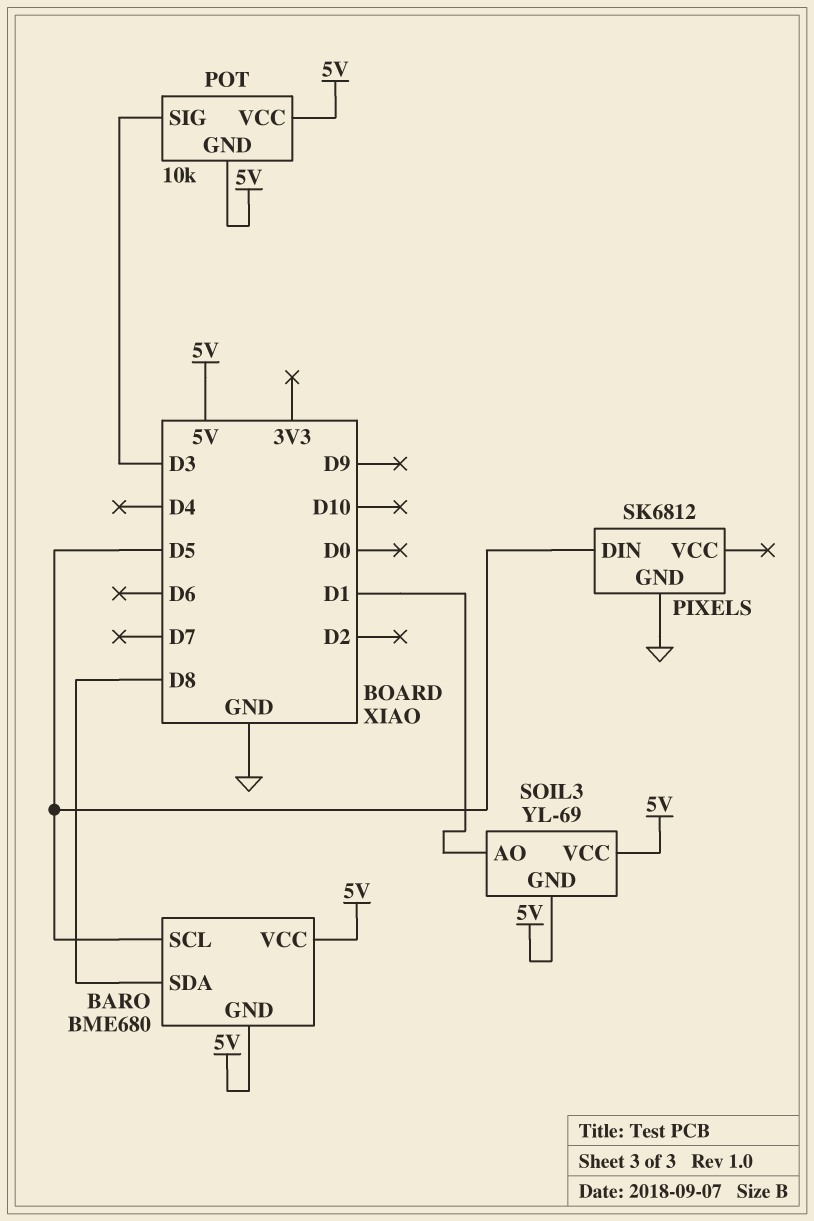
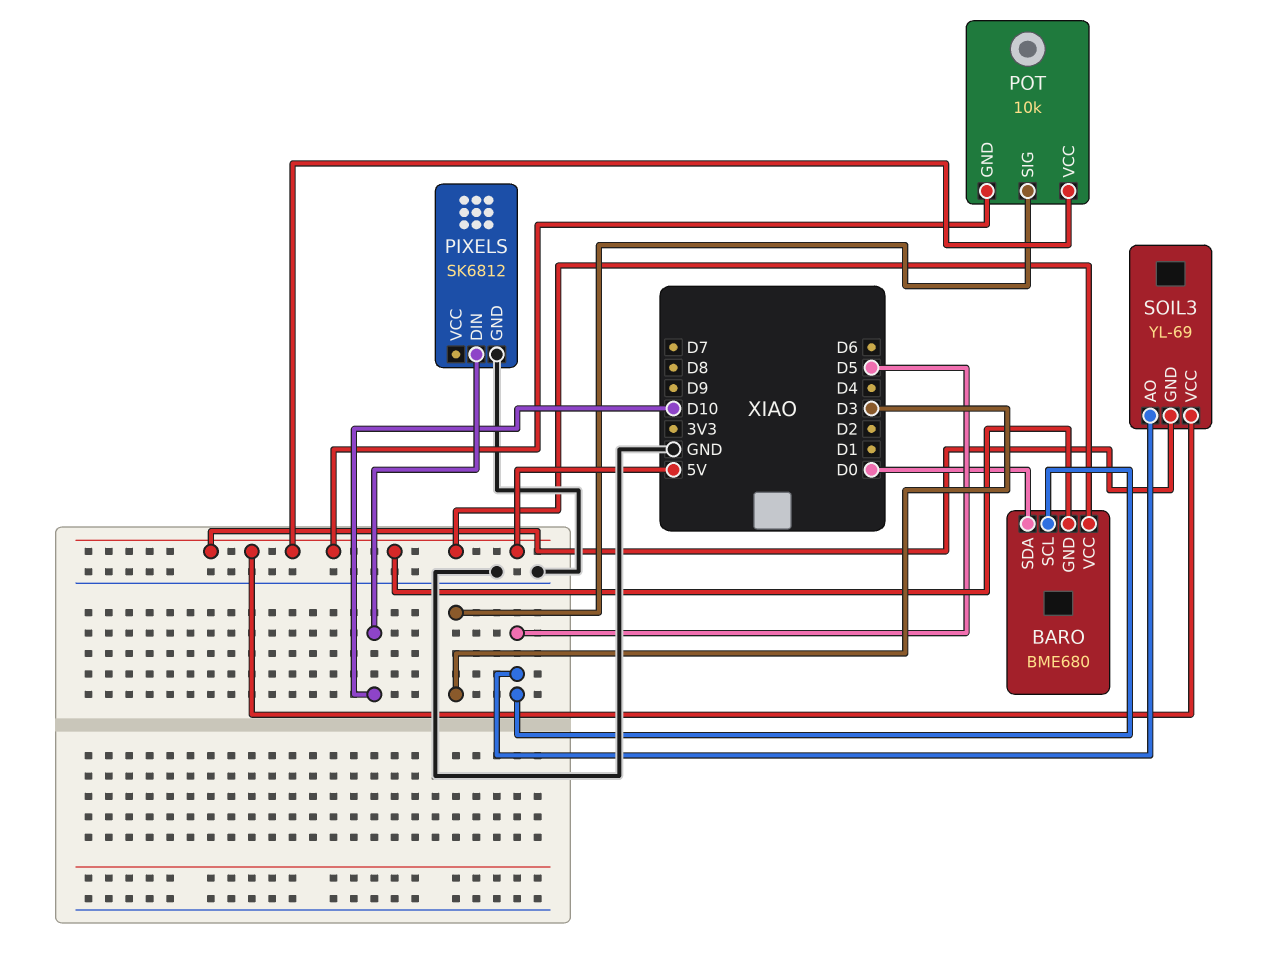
BARO pin SDA: D8 -> D0
PIXELS pin DIN: D5 -> D10
SOIL3 pin AO: D1 -> D5

